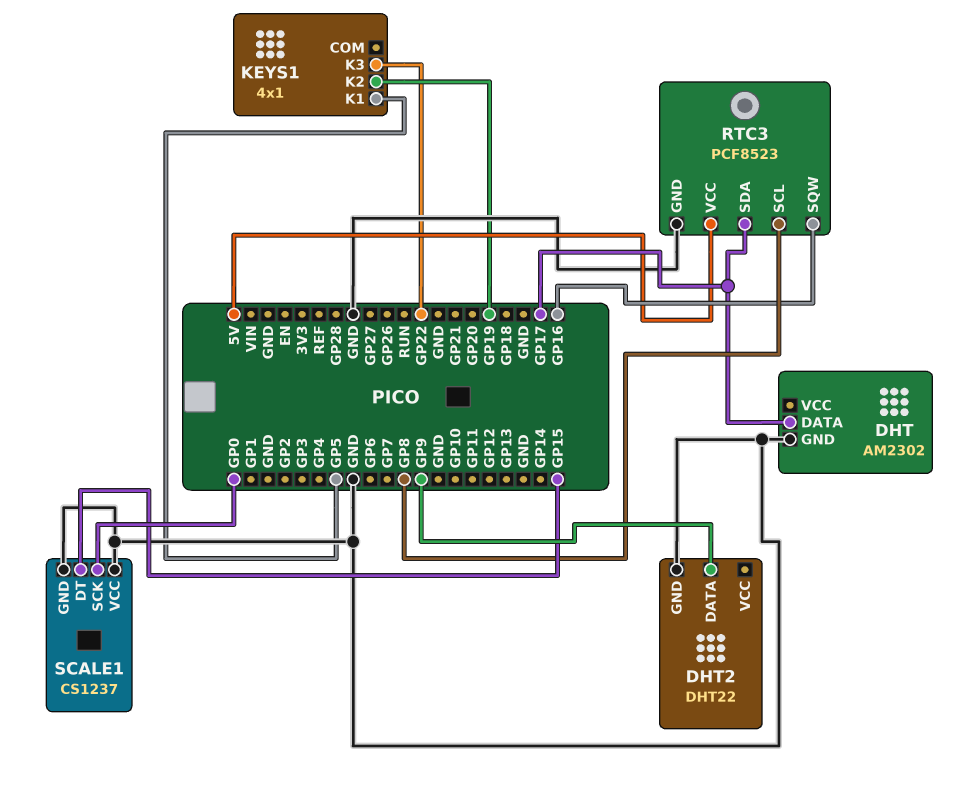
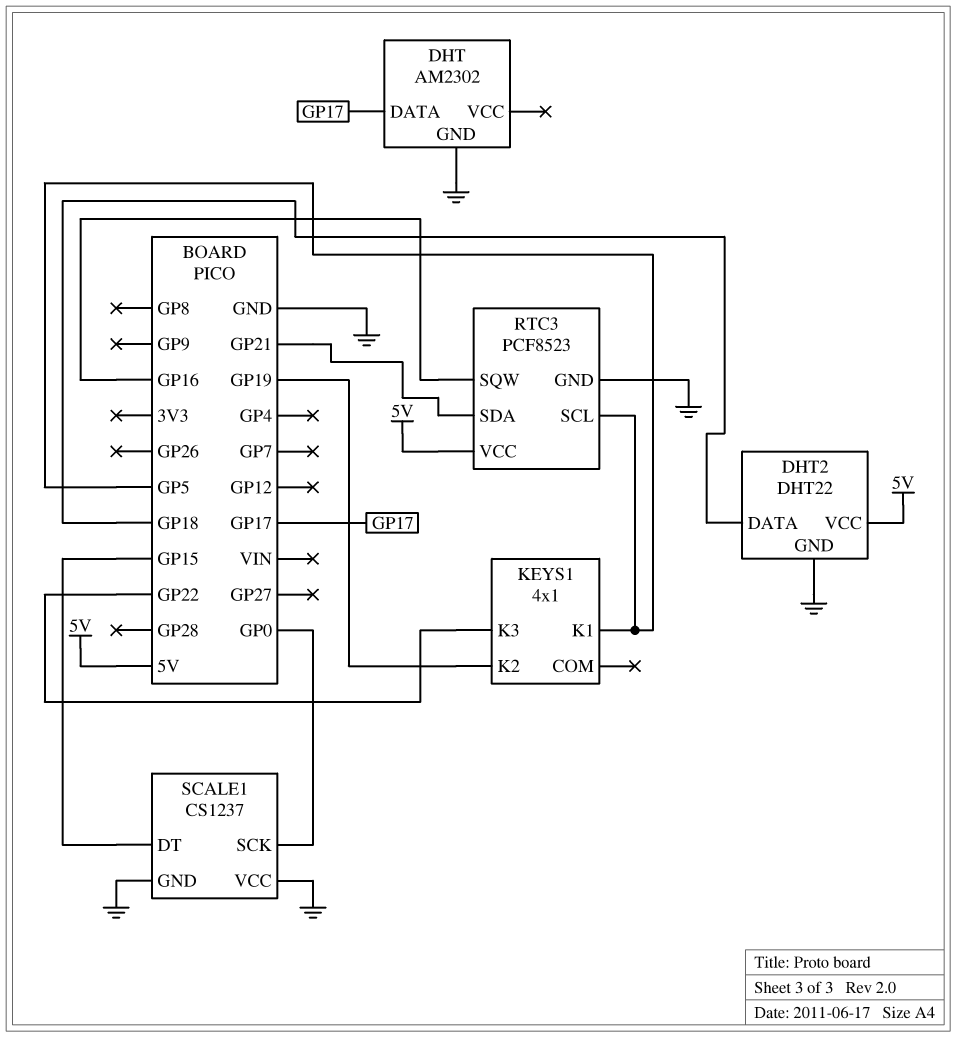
DHT2 pin DATA: GP9 -> GP18
DHT2 pin VCC: none -> 5V
RTC3 pin SCL: GP8 -> GP5
RTC3 pin SDA: GP17 -> GP21

